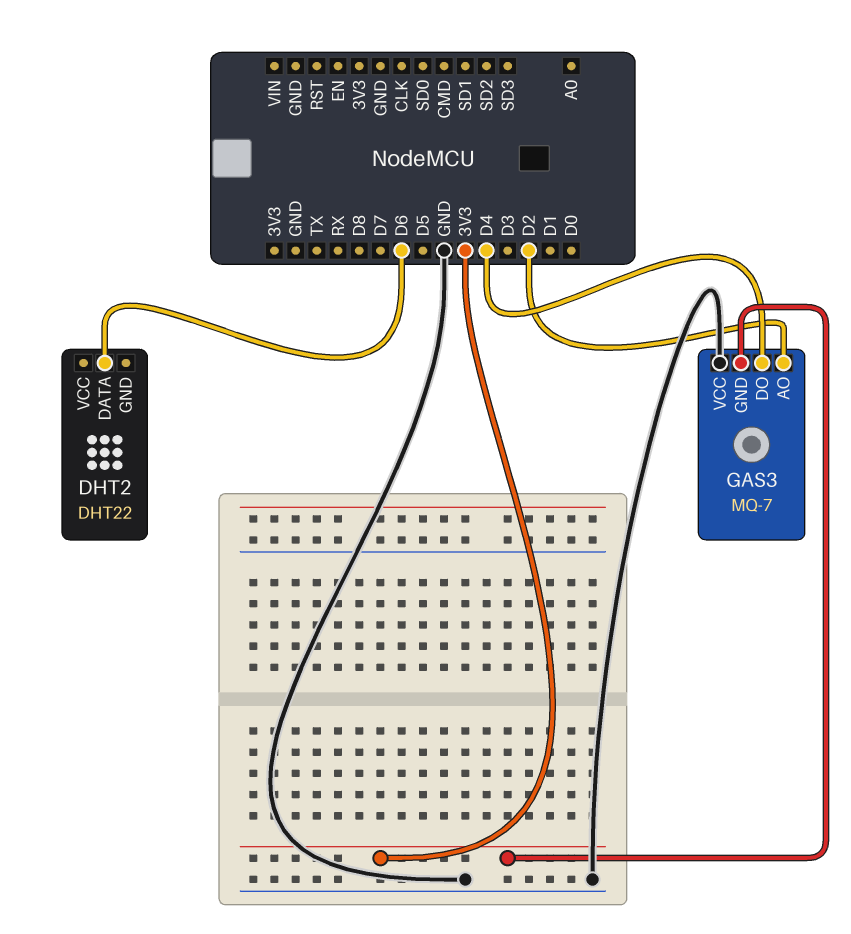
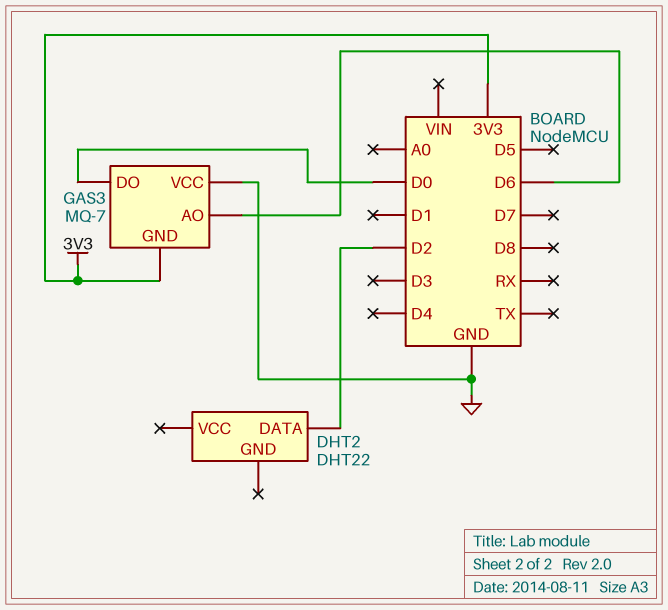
DHT2 pin DATA: D6 -> D2
GAS3 pin AO: D2 -> D6
GAS3 pin DO: D4 -> D0

